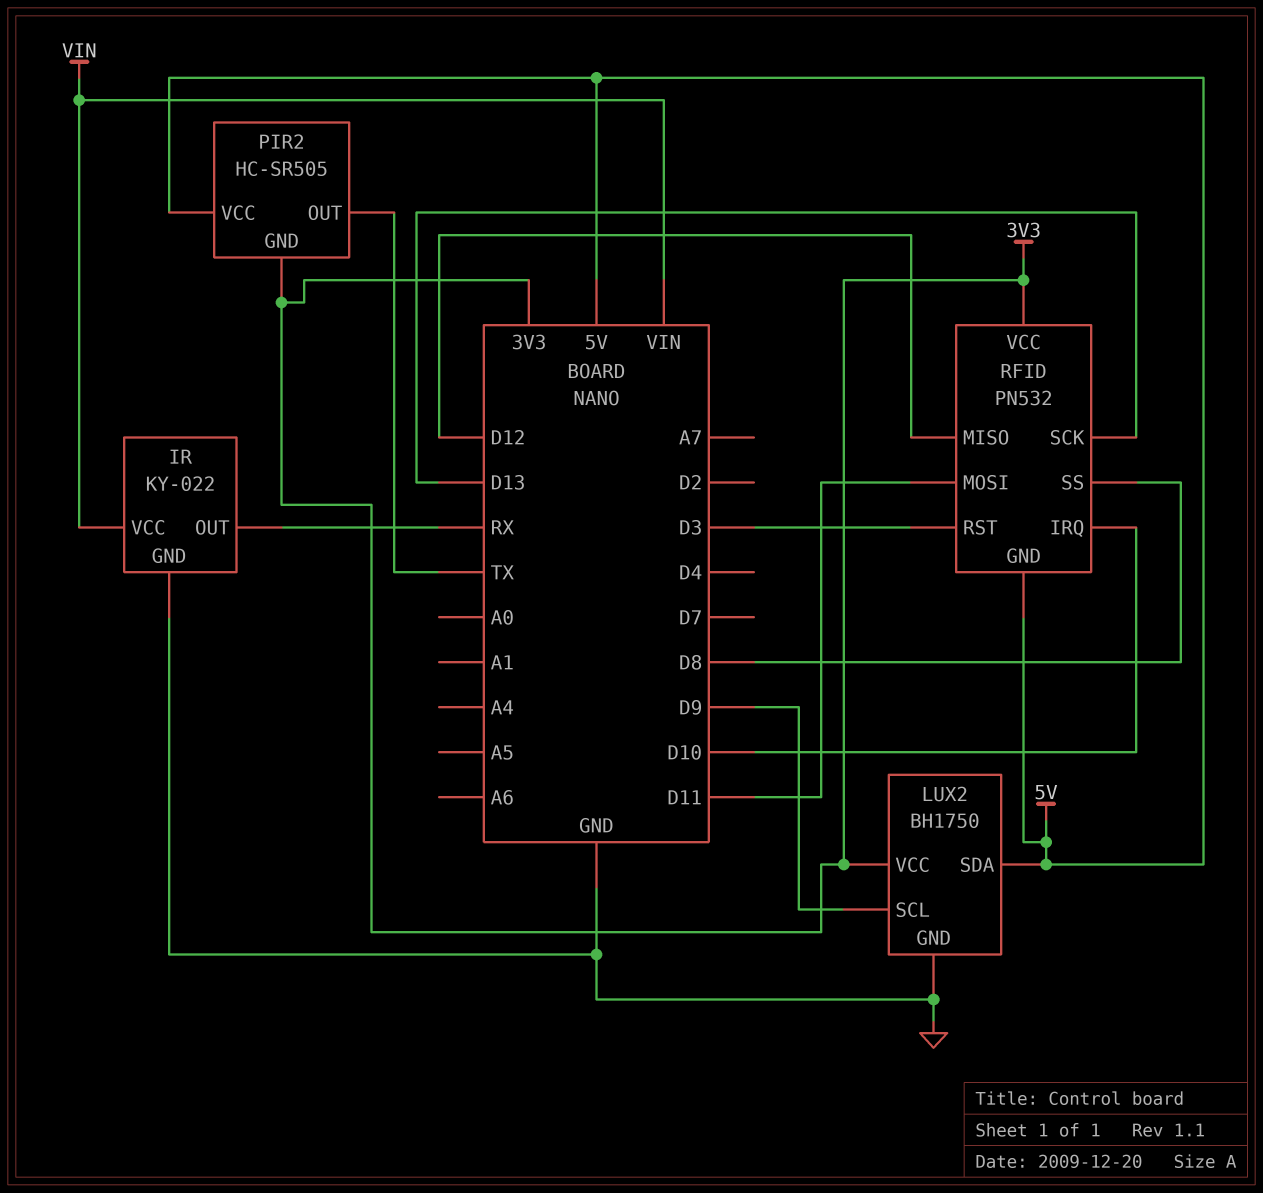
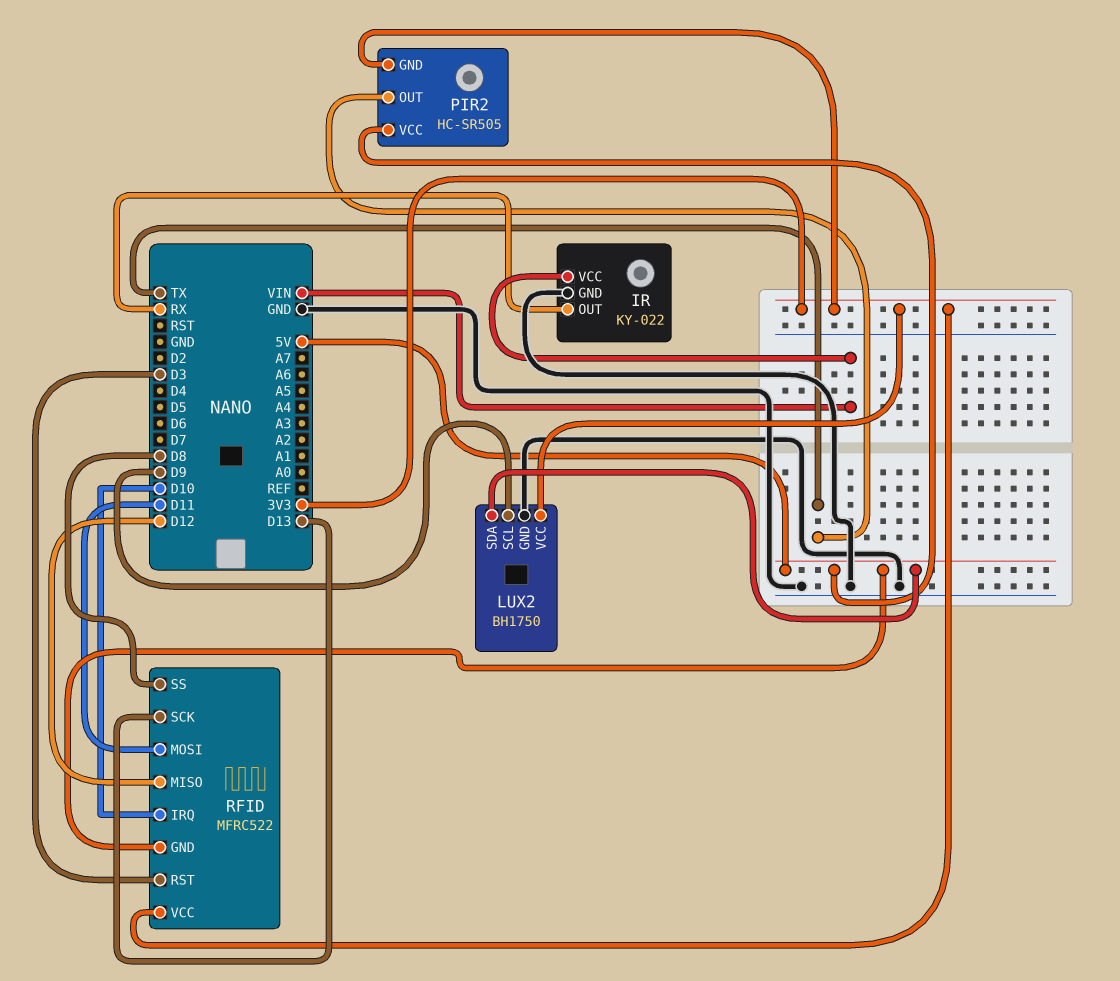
RFID: PN532 -> MFRC522

